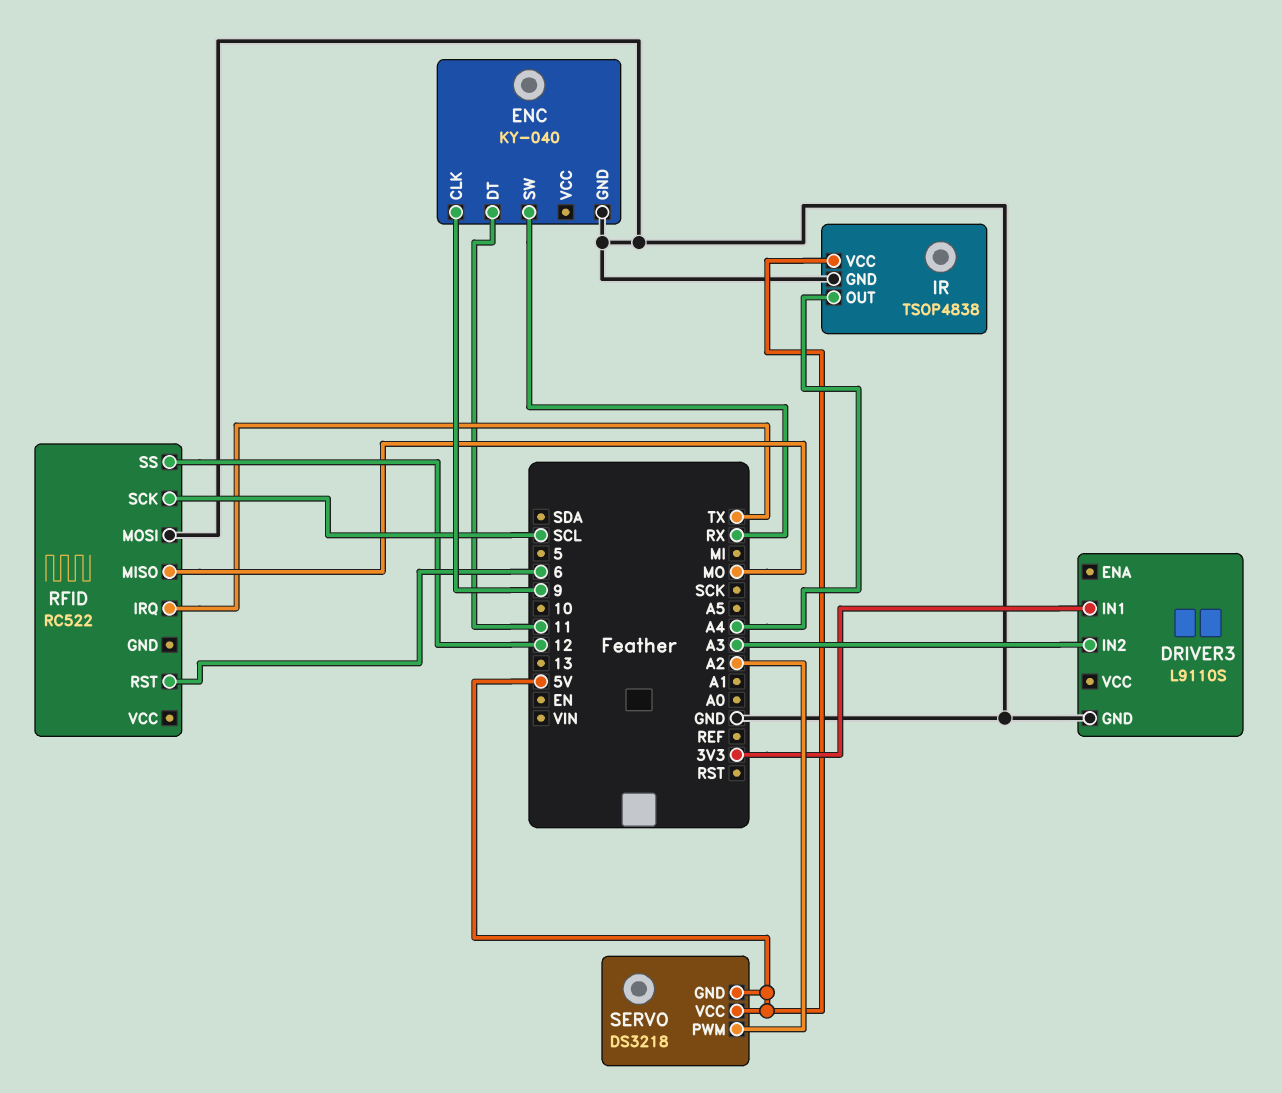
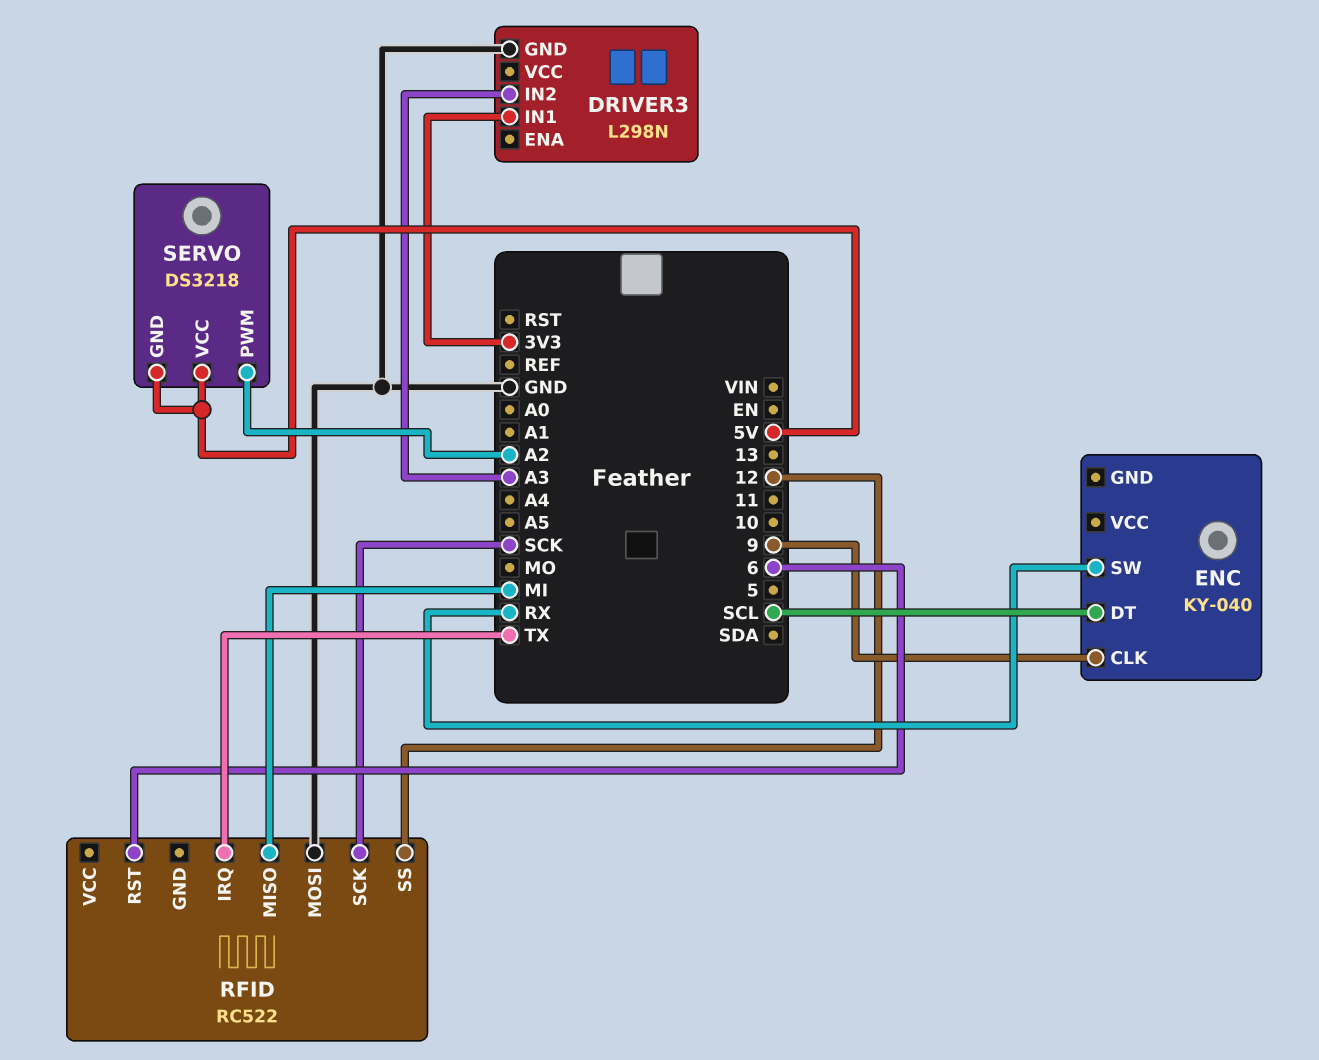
DRIVER3: L9110S -> L298N
ENC pin DT: 11 -> SCL
ENC pin GND: GND -> none
IR: TSOP4838 -> none
IR pin GND: GND -> none
IR pin OUT: A4 -> none
IR pin VCC: 5V -> none
RFID pin MISO: MO -> MI
RFID pin SCK: SCL -> SCK

